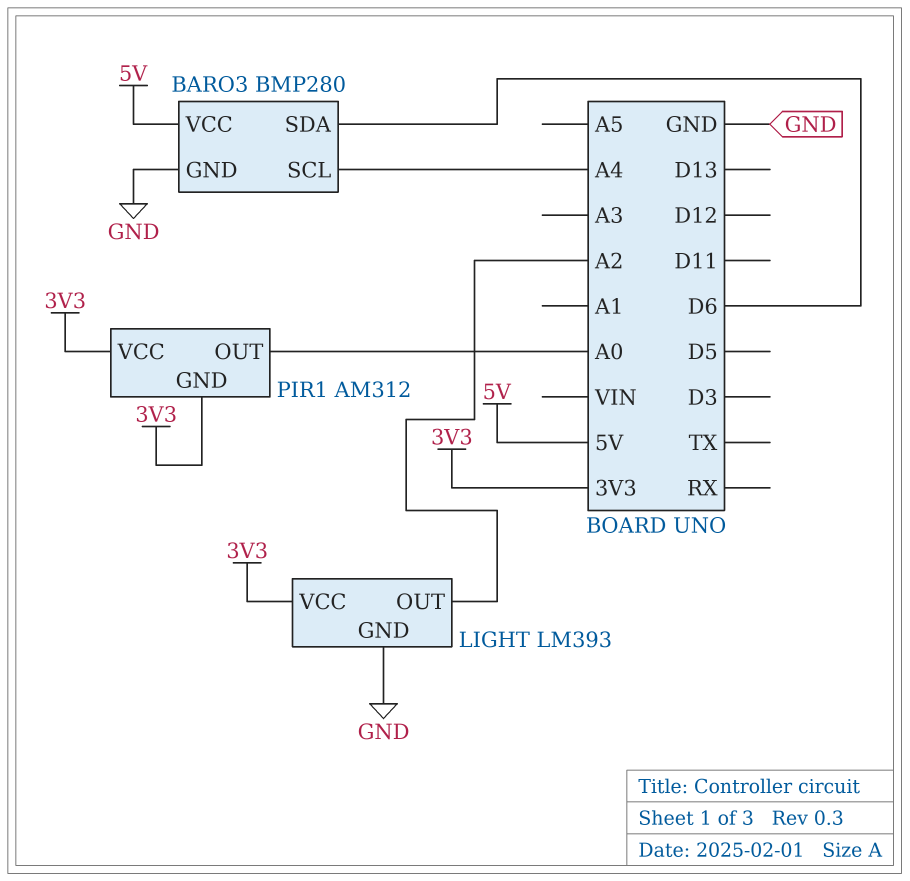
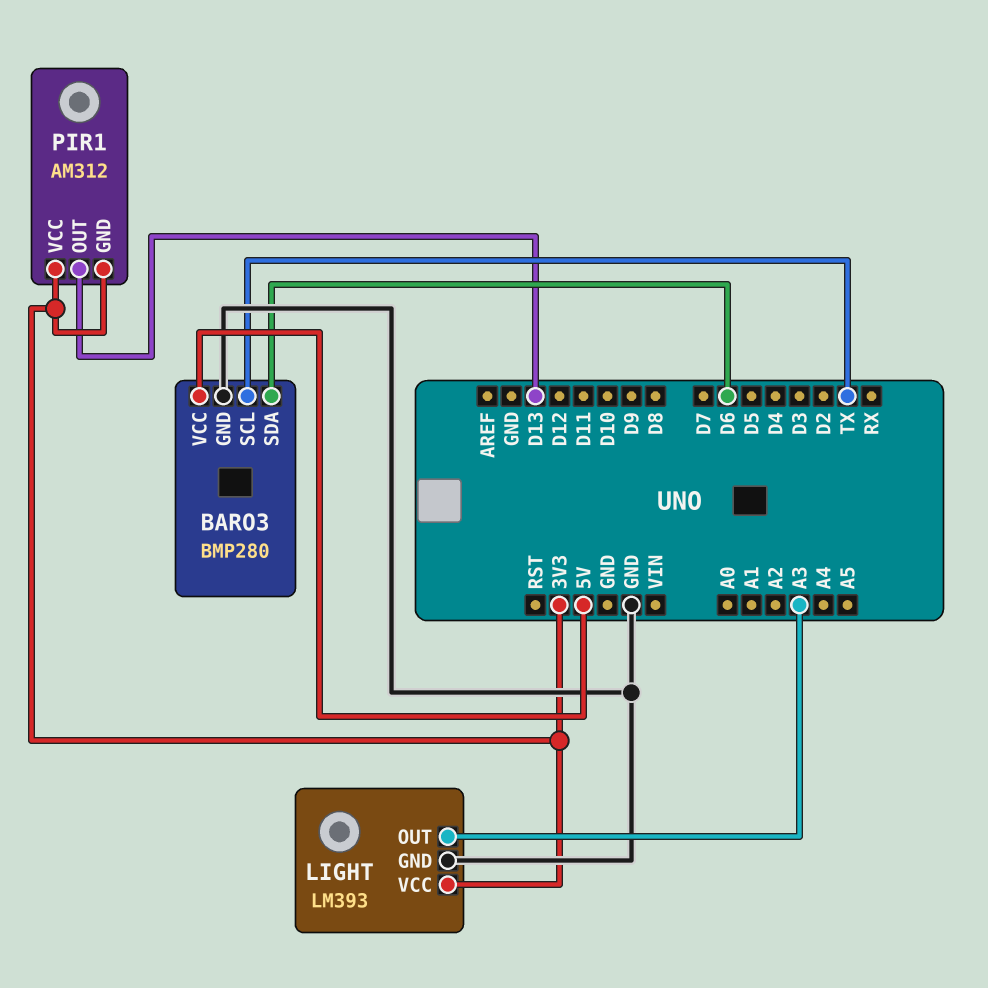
BARO3 pin SCL: A4 -> TX
LIGHT pin OUT: A2 -> A3
PIR1 pin OUT: A0 -> D13

